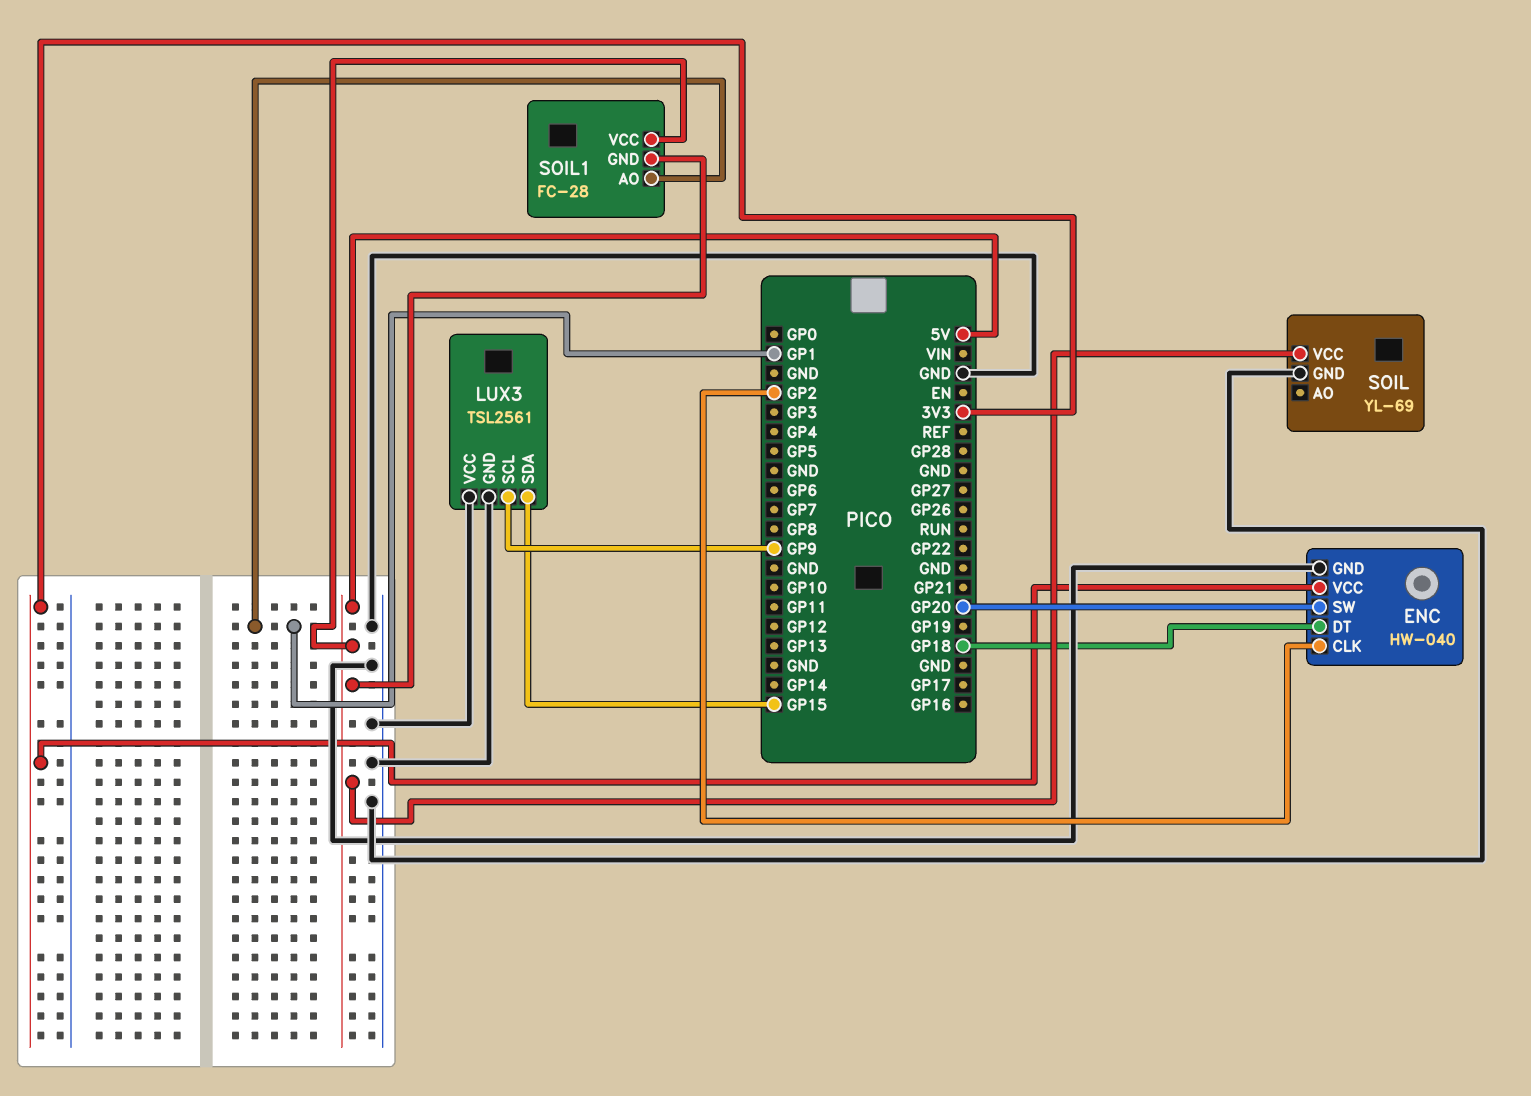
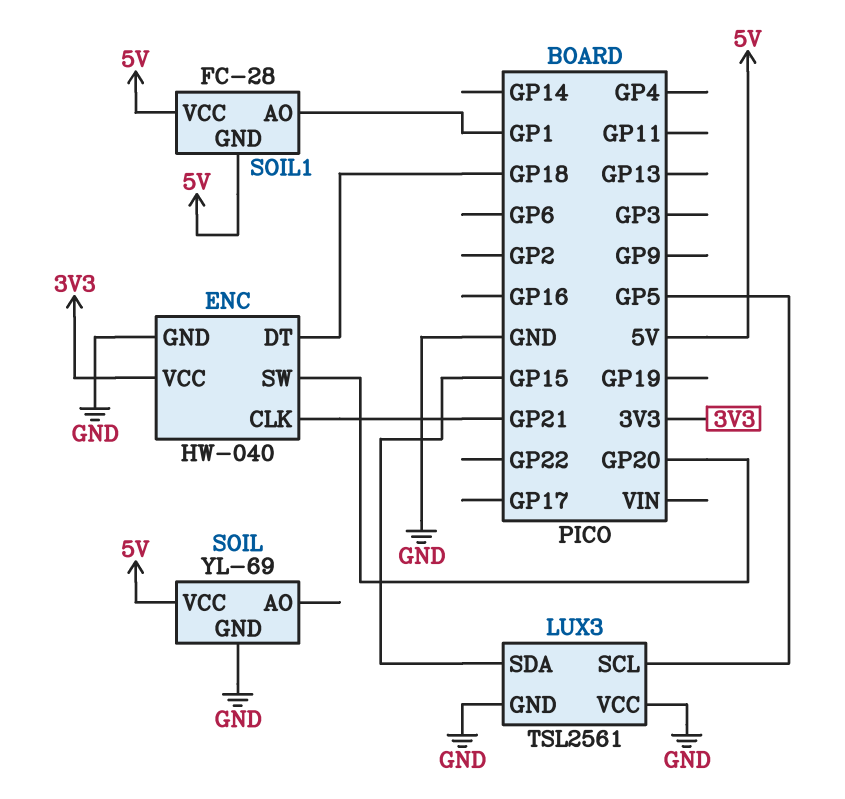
ENC pin CLK: GP2 -> GP21
LUX3 pin SCL: GP9 -> GP5

